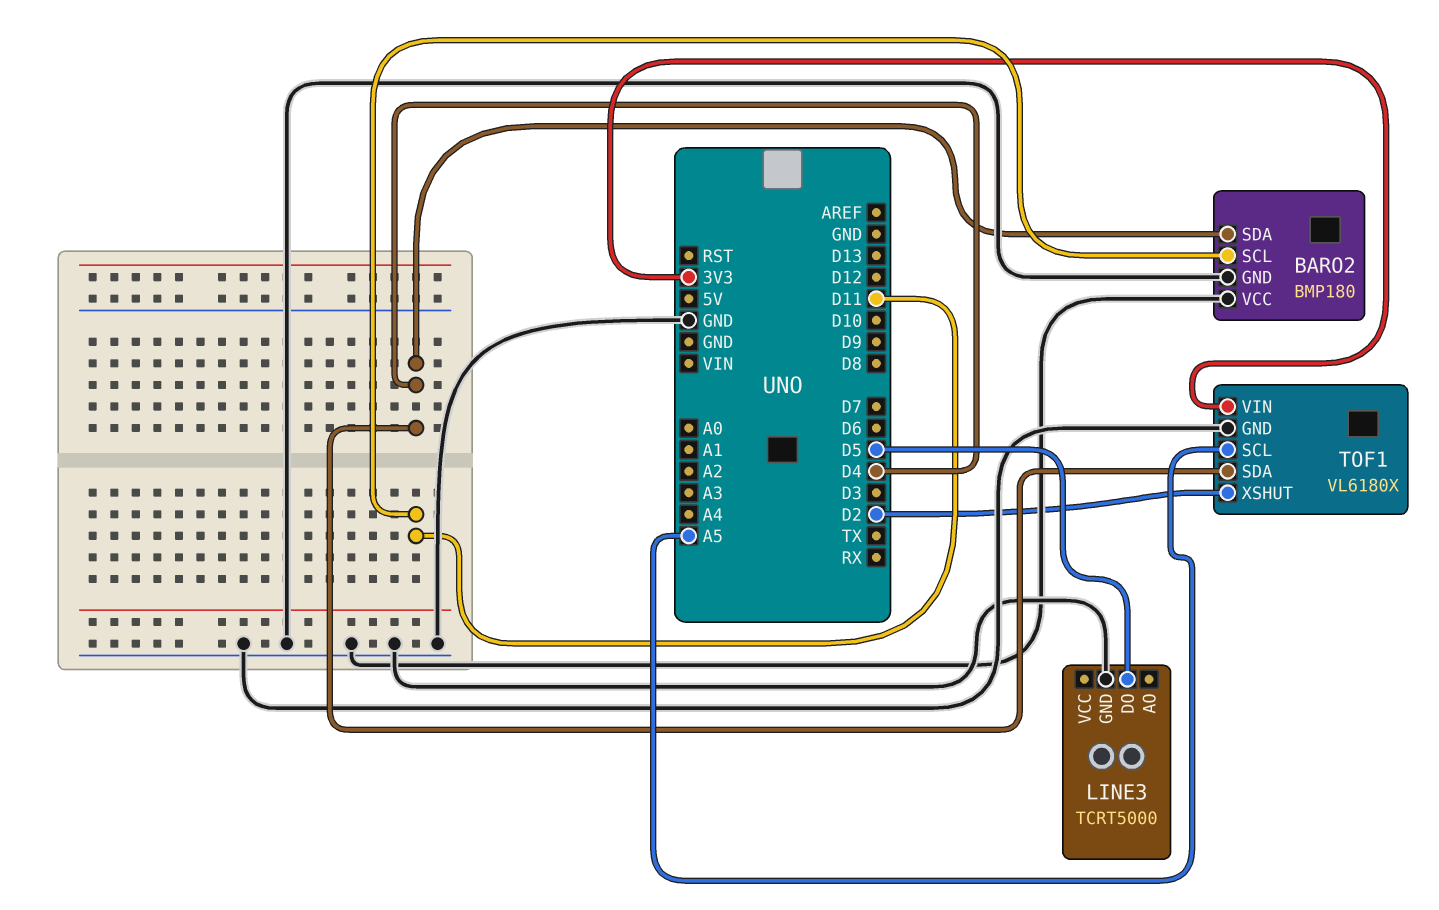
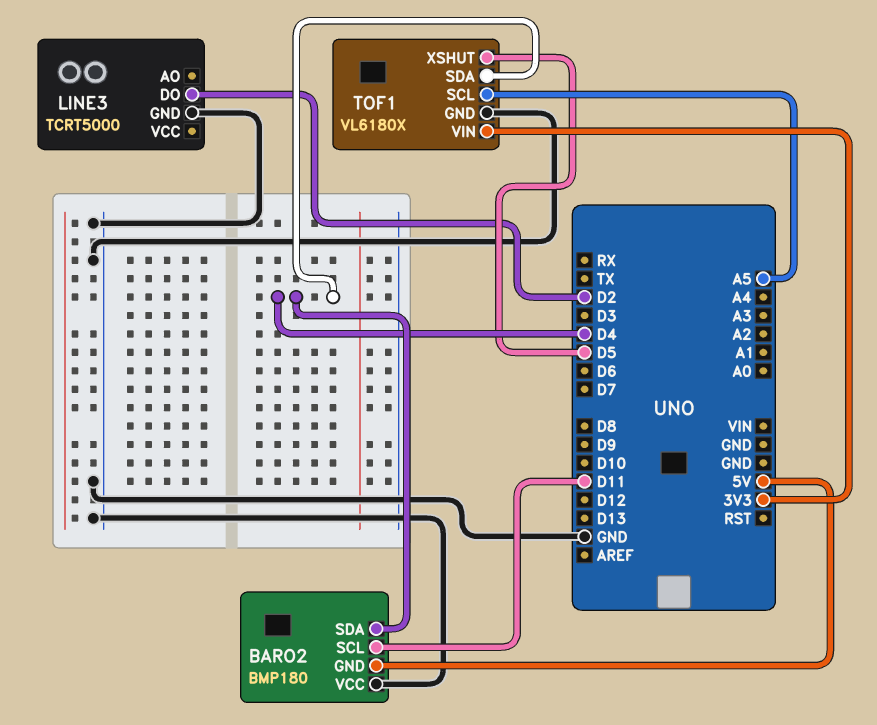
BARO2 pin GND: GND -> 5V
LINE3 pin DO: D5 -> D2
TOF1 pin XSHUT: D2 -> D5

